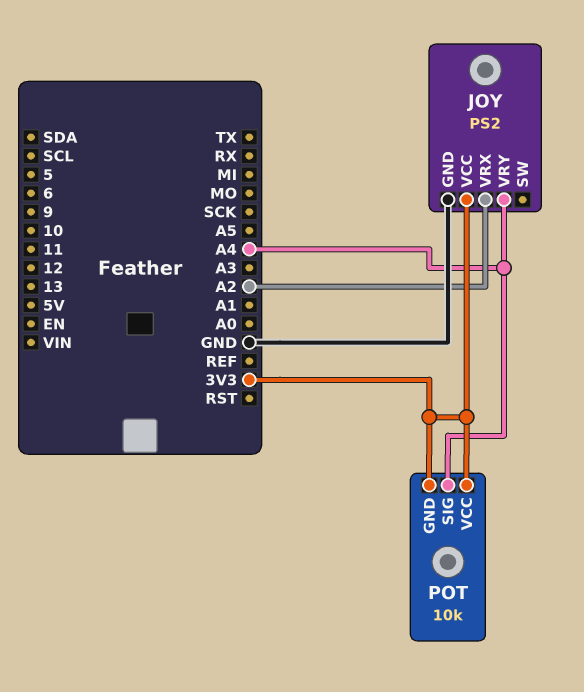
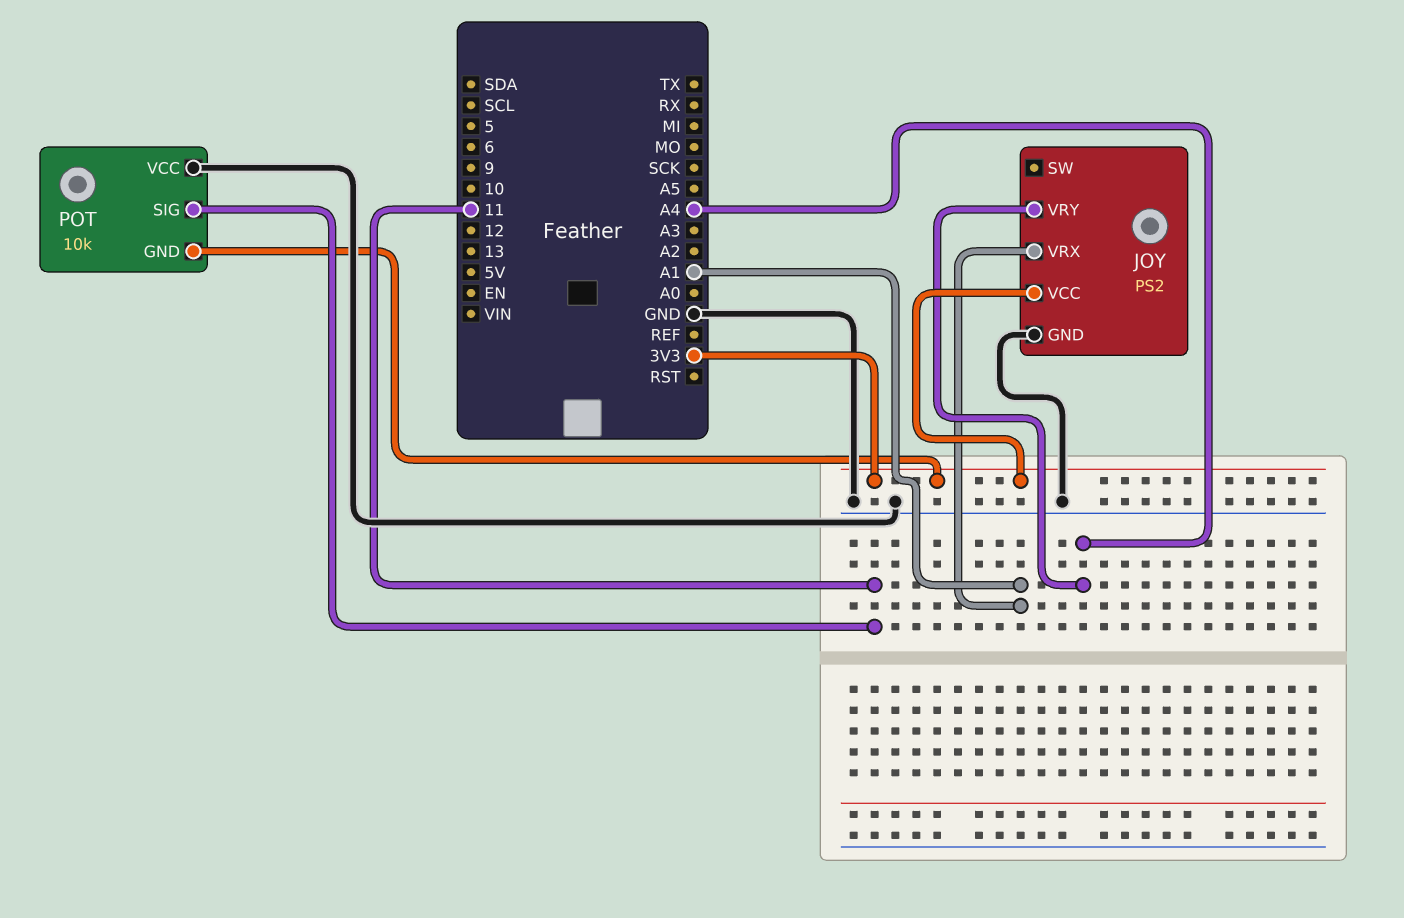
JOY pin VRX: A2 -> A1
POT pin SIG: A4 -> 11
POT pin VCC: 3V3 -> GND

